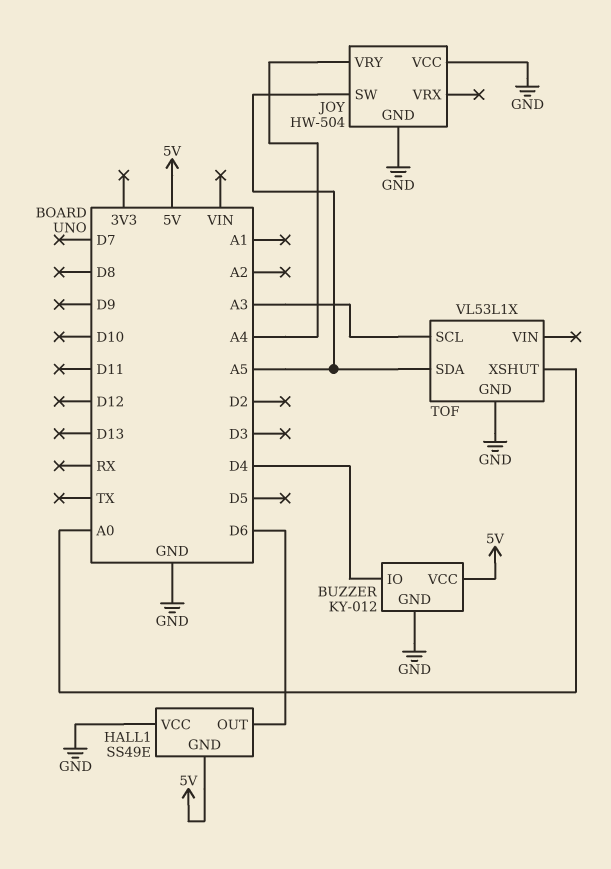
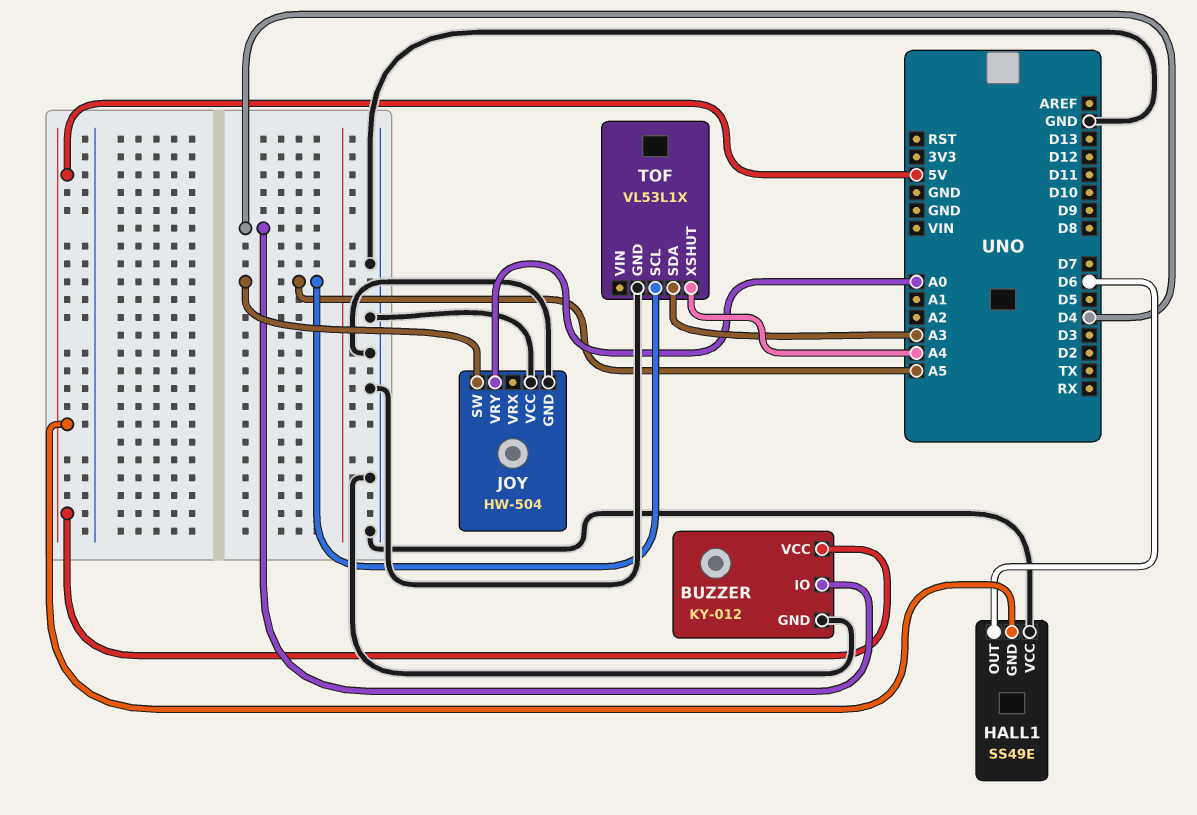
JOY pin VRY: A4 -> A0
TOF pin SCL: A3 -> A5
TOF pin SDA: A5 -> A3
TOF pin XSHUT: A0 -> A4

